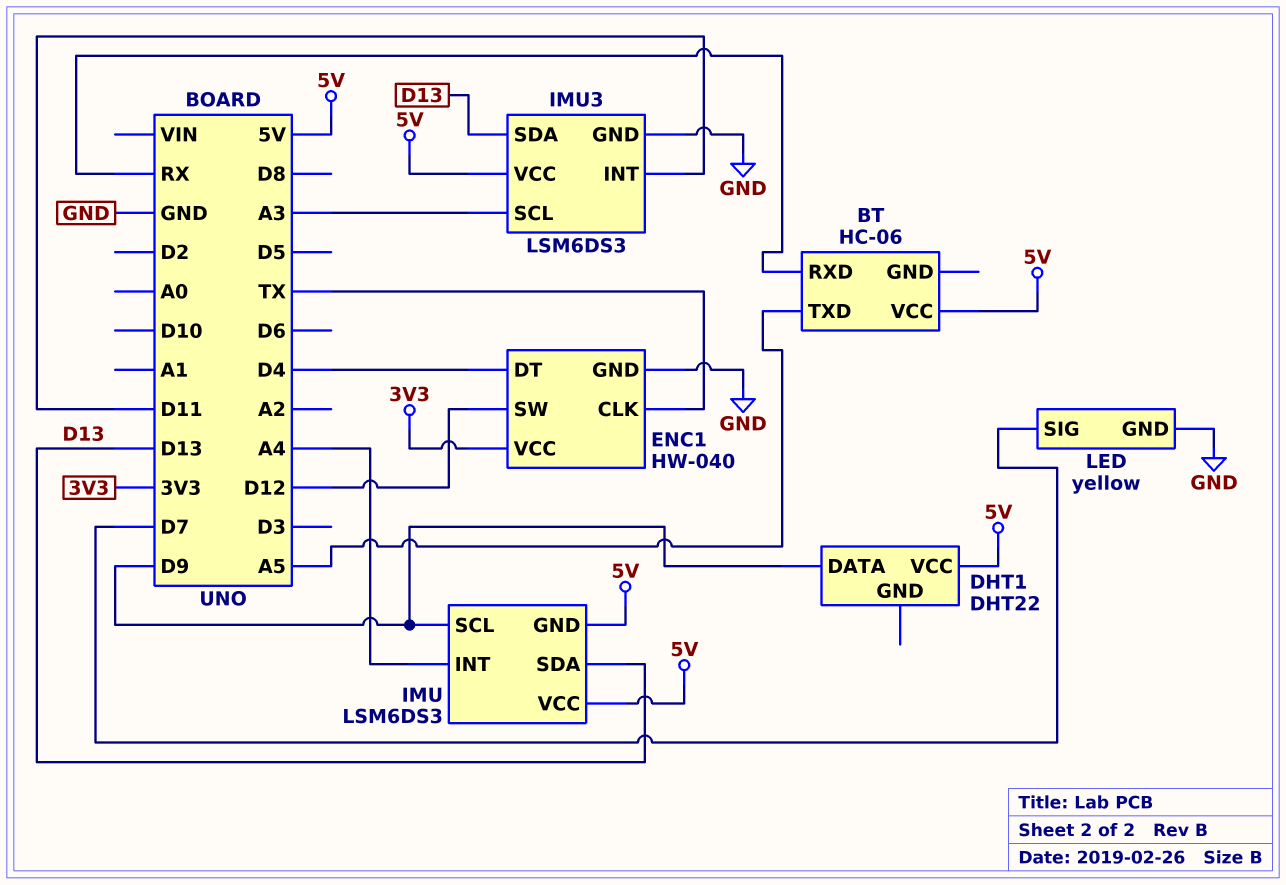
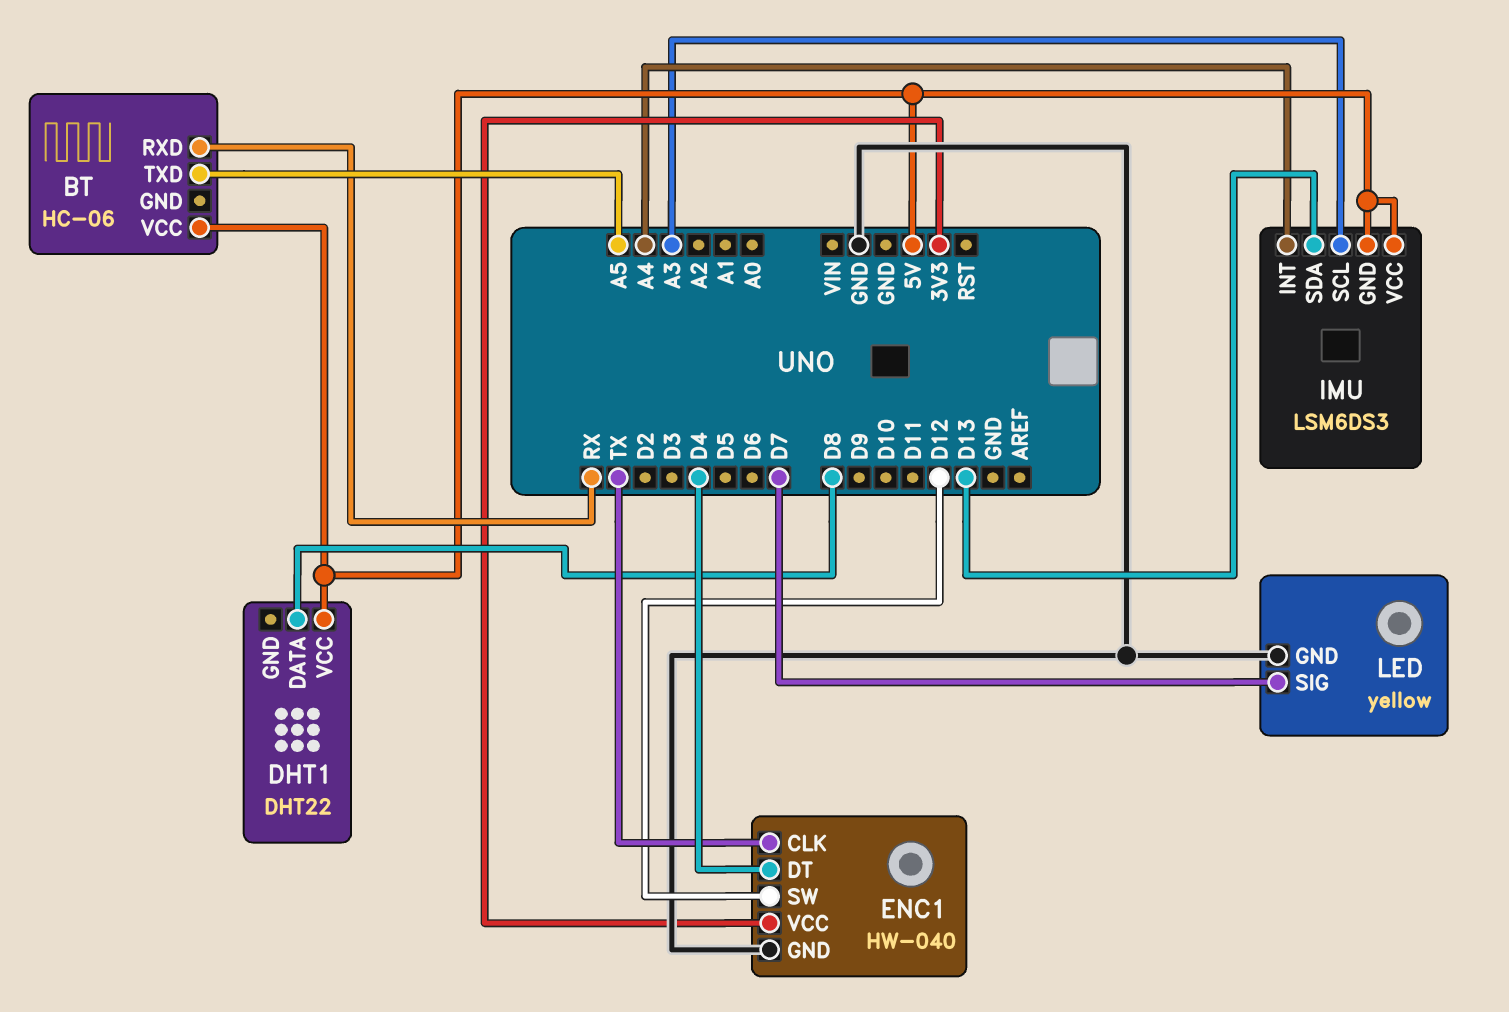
DHT1 pin DATA: D9 -> D8
IMU pin SCL: D9 -> A3
IMU3: LSM6DS3 -> none
IMU3 pin GND: GND -> none
IMU3 pin INT: D11 -> none
IMU3 pin SCL: A3 -> none
IMU3 pin SDA: D13 -> none
IMU3 pin VCC: 5V -> none

